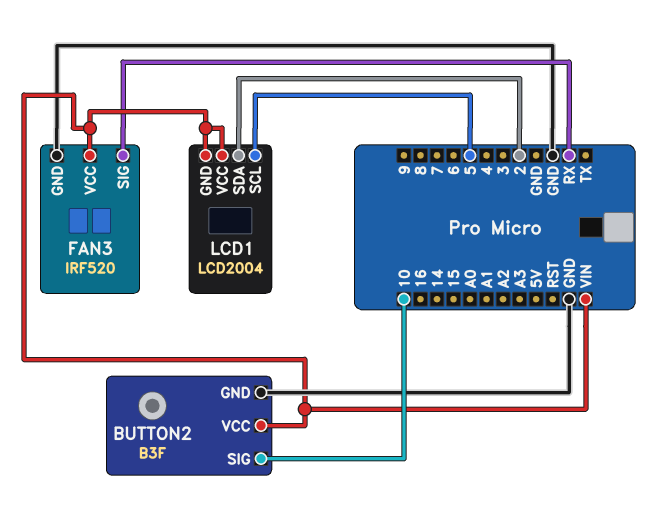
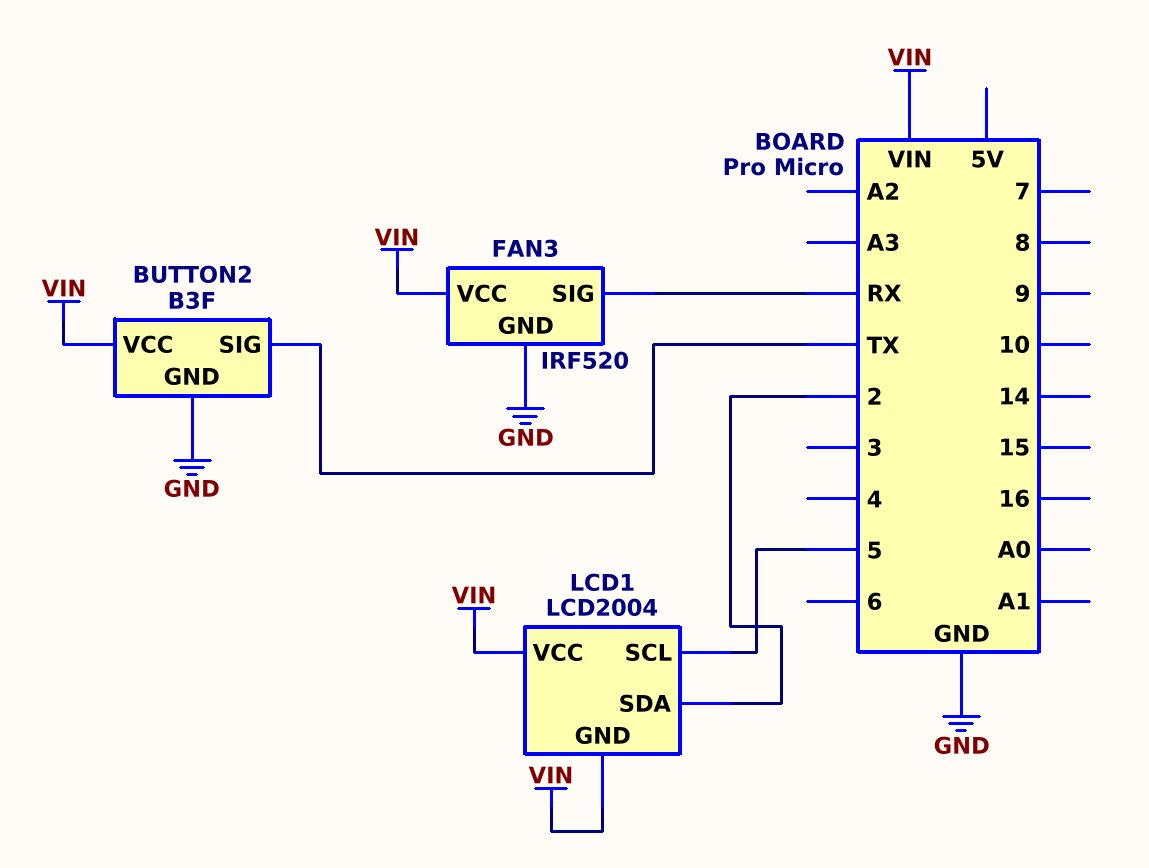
BUTTON2 pin SIG: 10 -> TX

